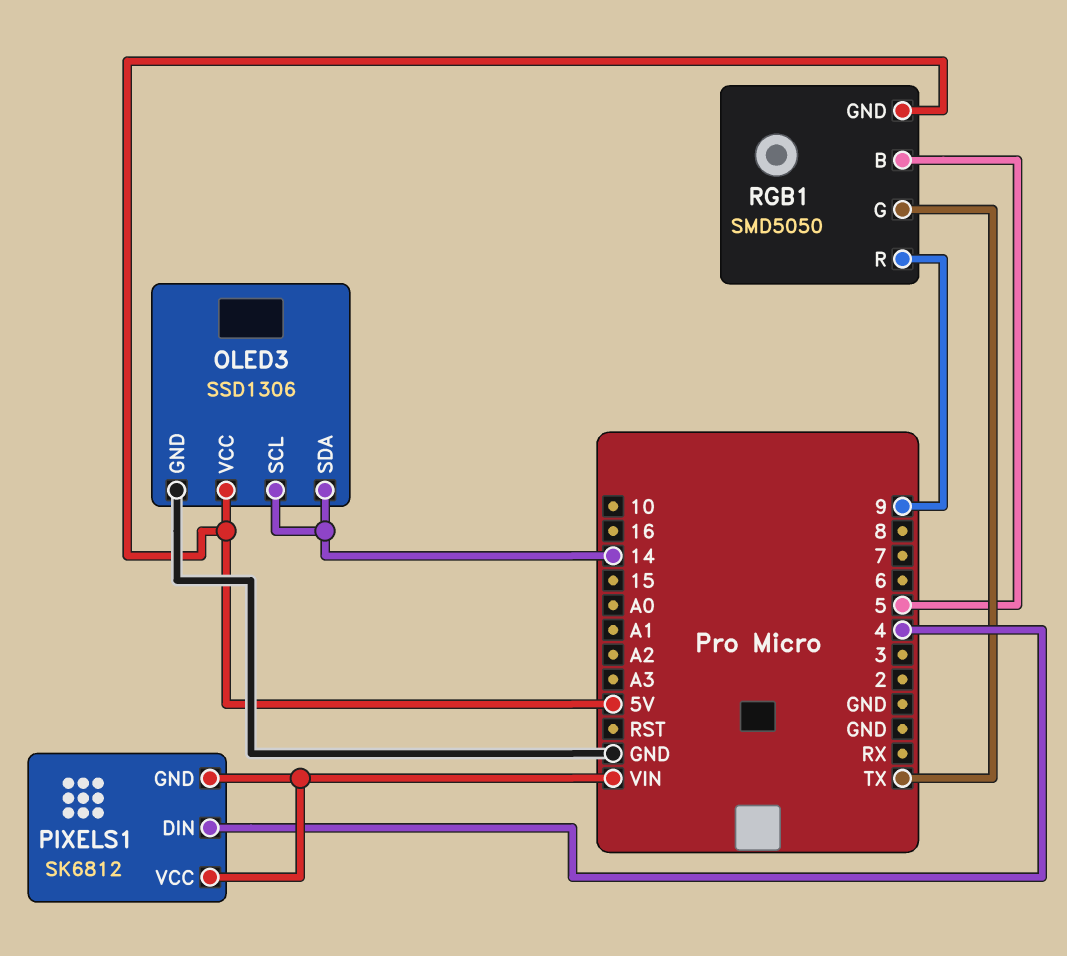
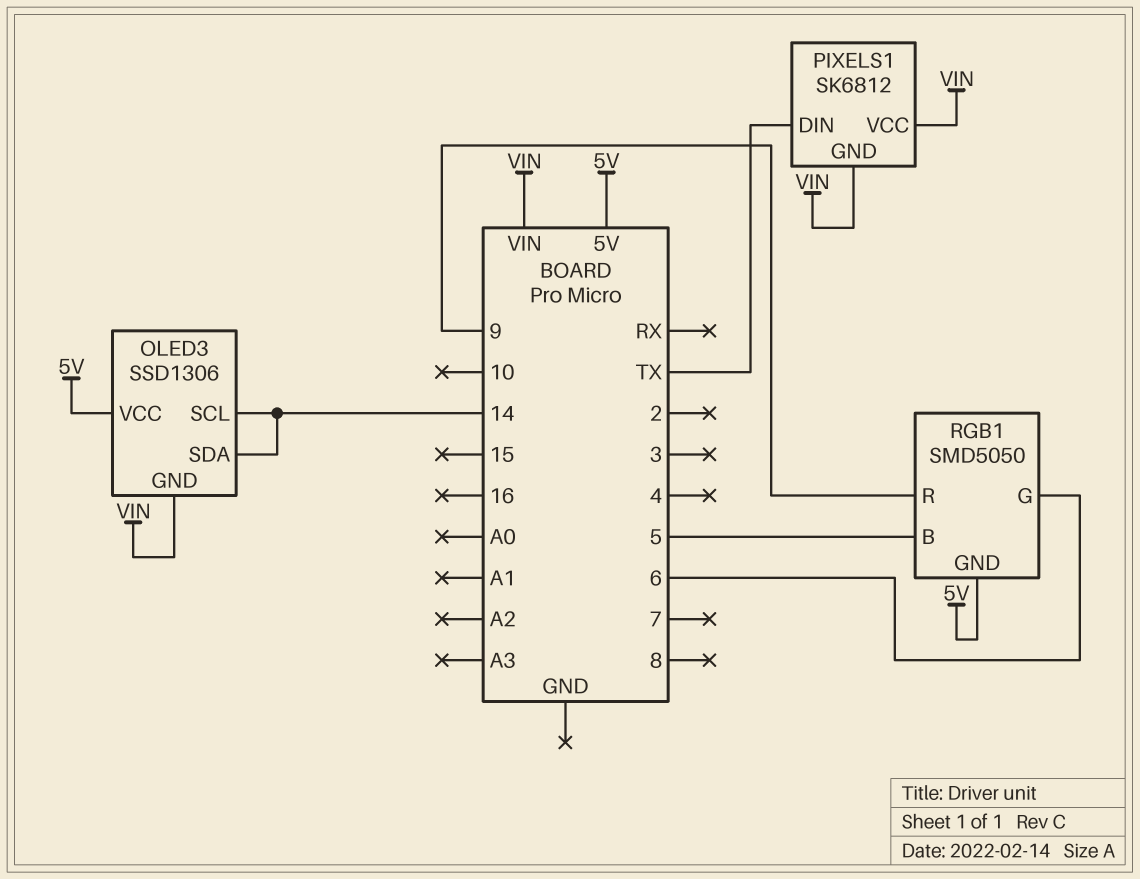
OLED3 pin GND: GND -> VIN
PIXELS1 pin DIN: 4 -> TX
RGB1 pin G: TX -> 6

